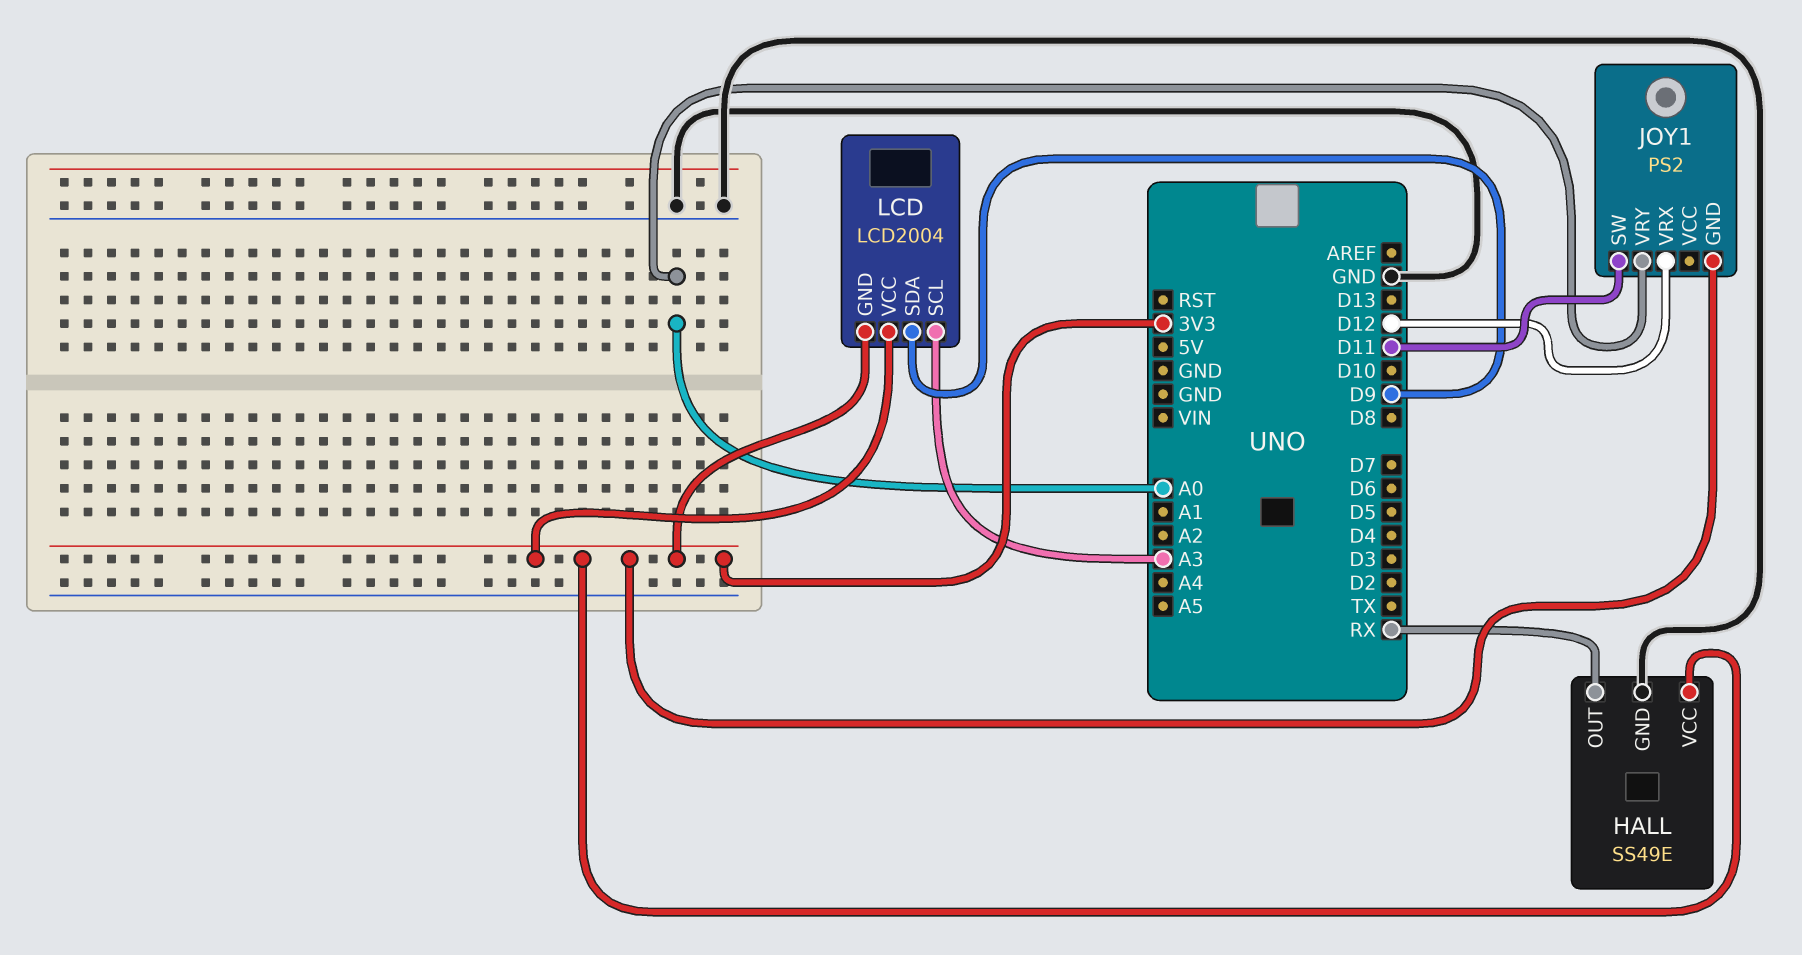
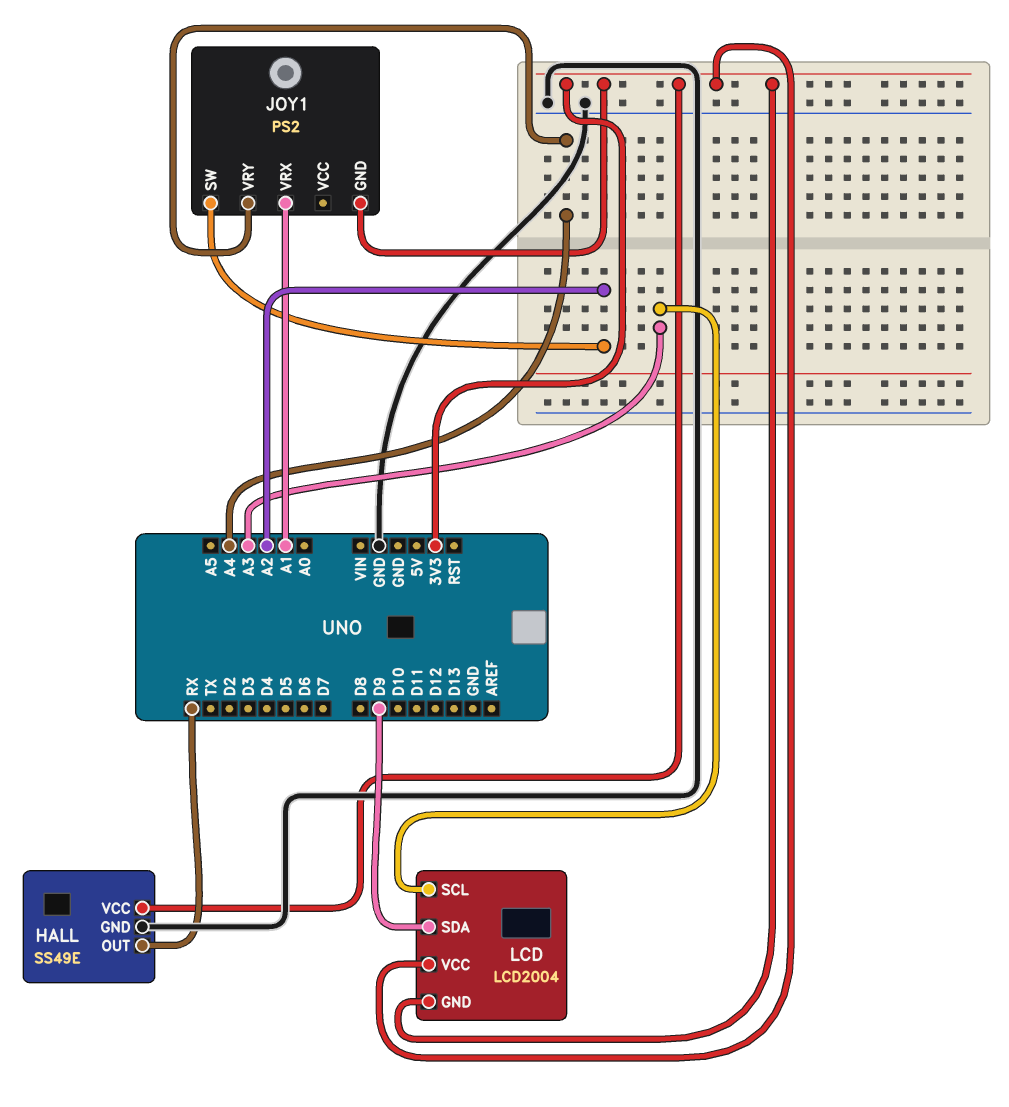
JOY1 pin SW: D11 -> A2
JOY1 pin VRX: D12 -> A1
JOY1 pin VRY: A0 -> A4

